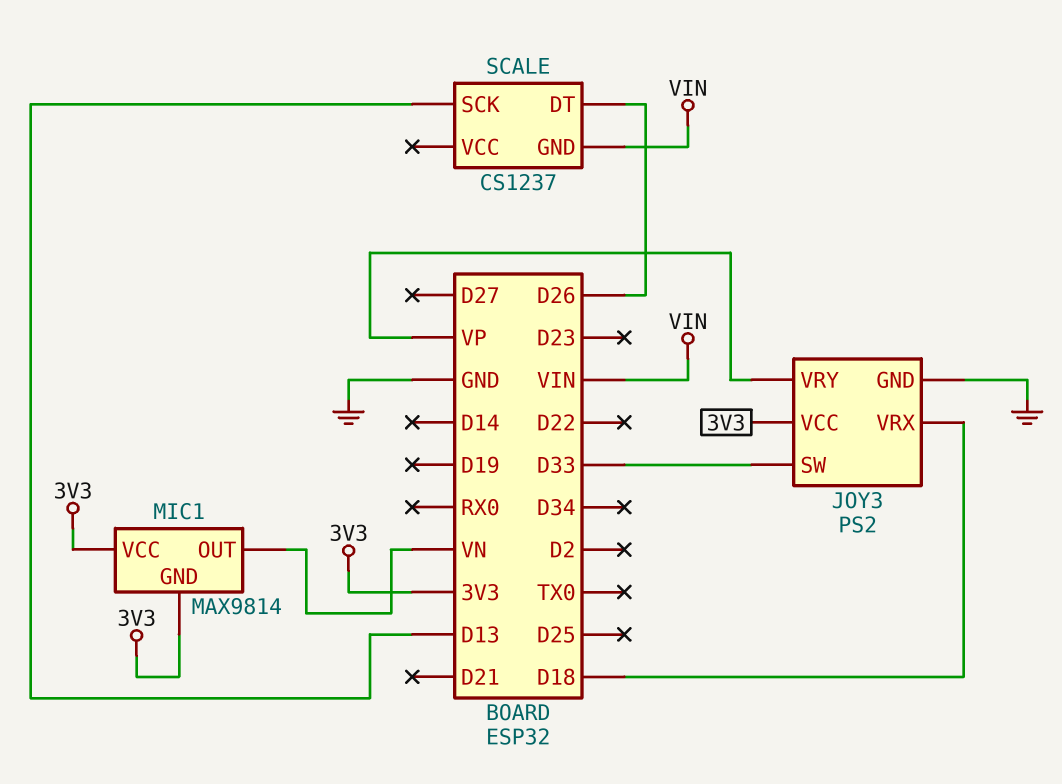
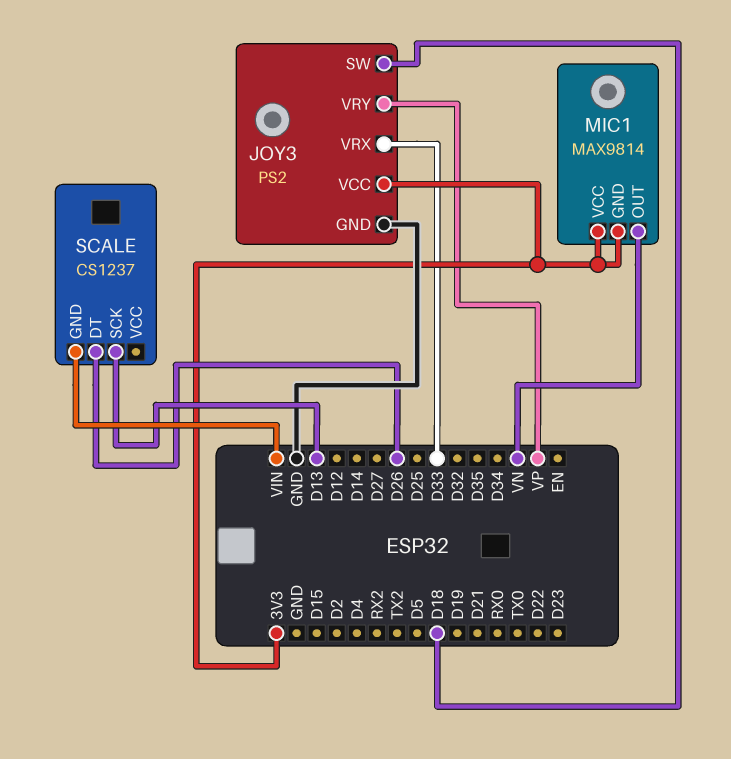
JOY3 pin SW: D33 -> D18
JOY3 pin VRX: D18 -> D33

